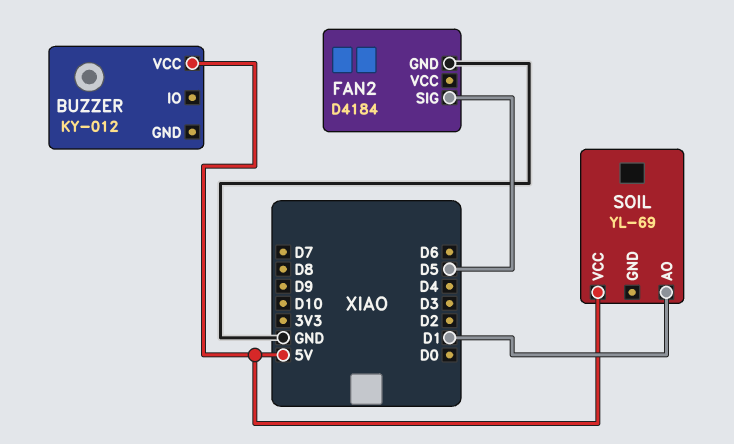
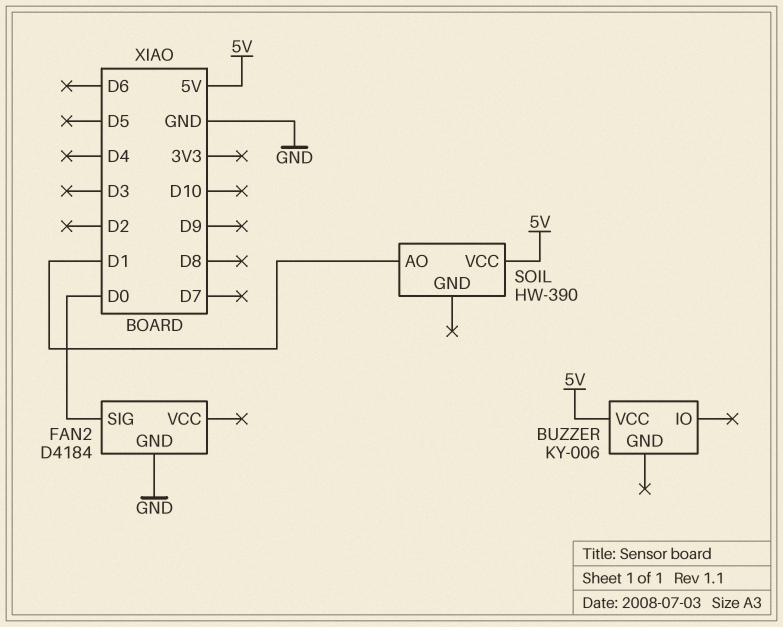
BUZZER: KY-012 -> KY-006
FAN2 pin SIG: D5 -> D0
SOIL: YL-69 -> HW-390

